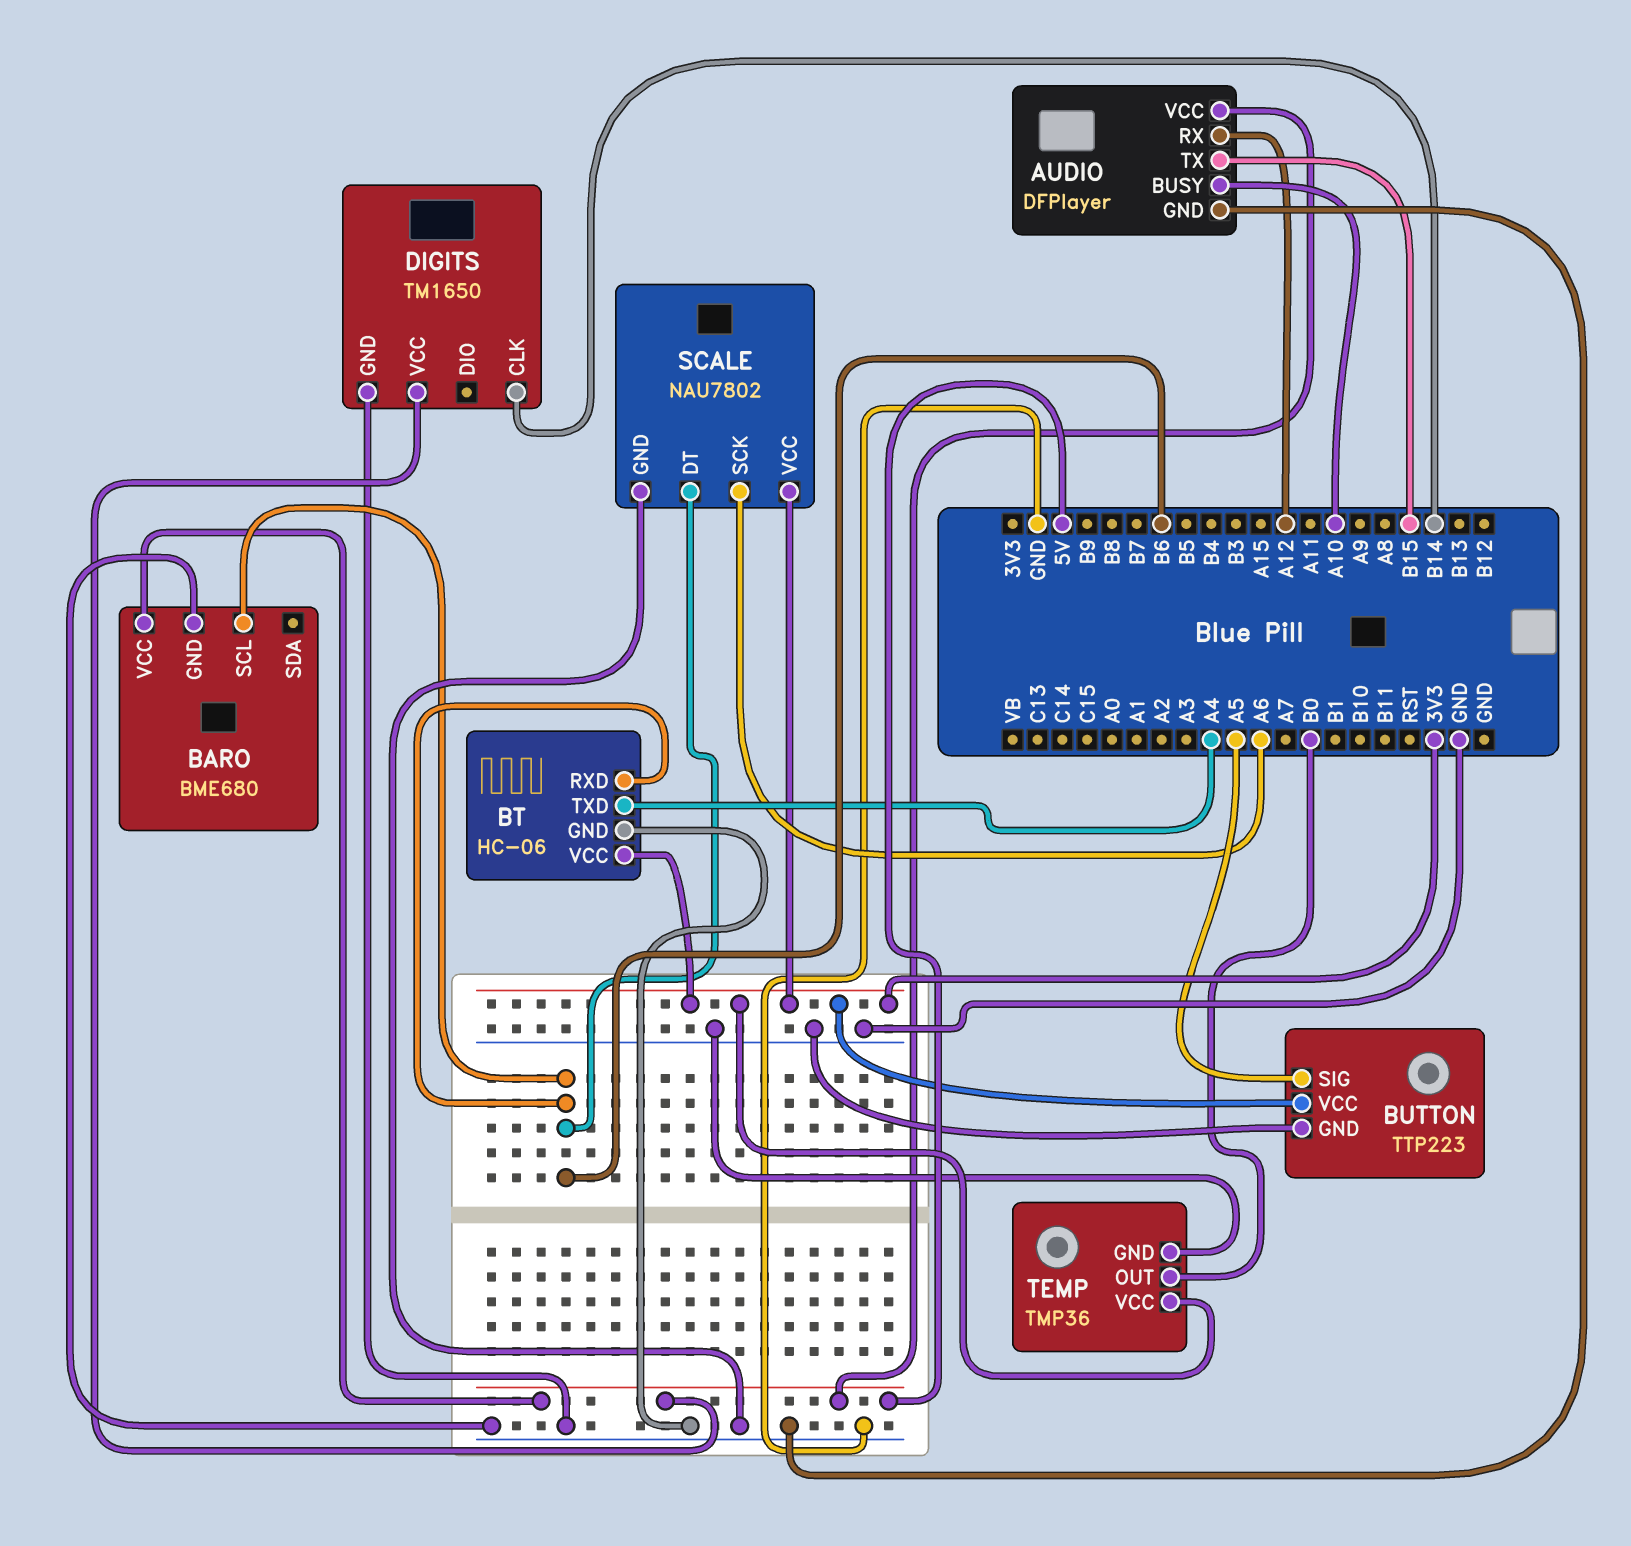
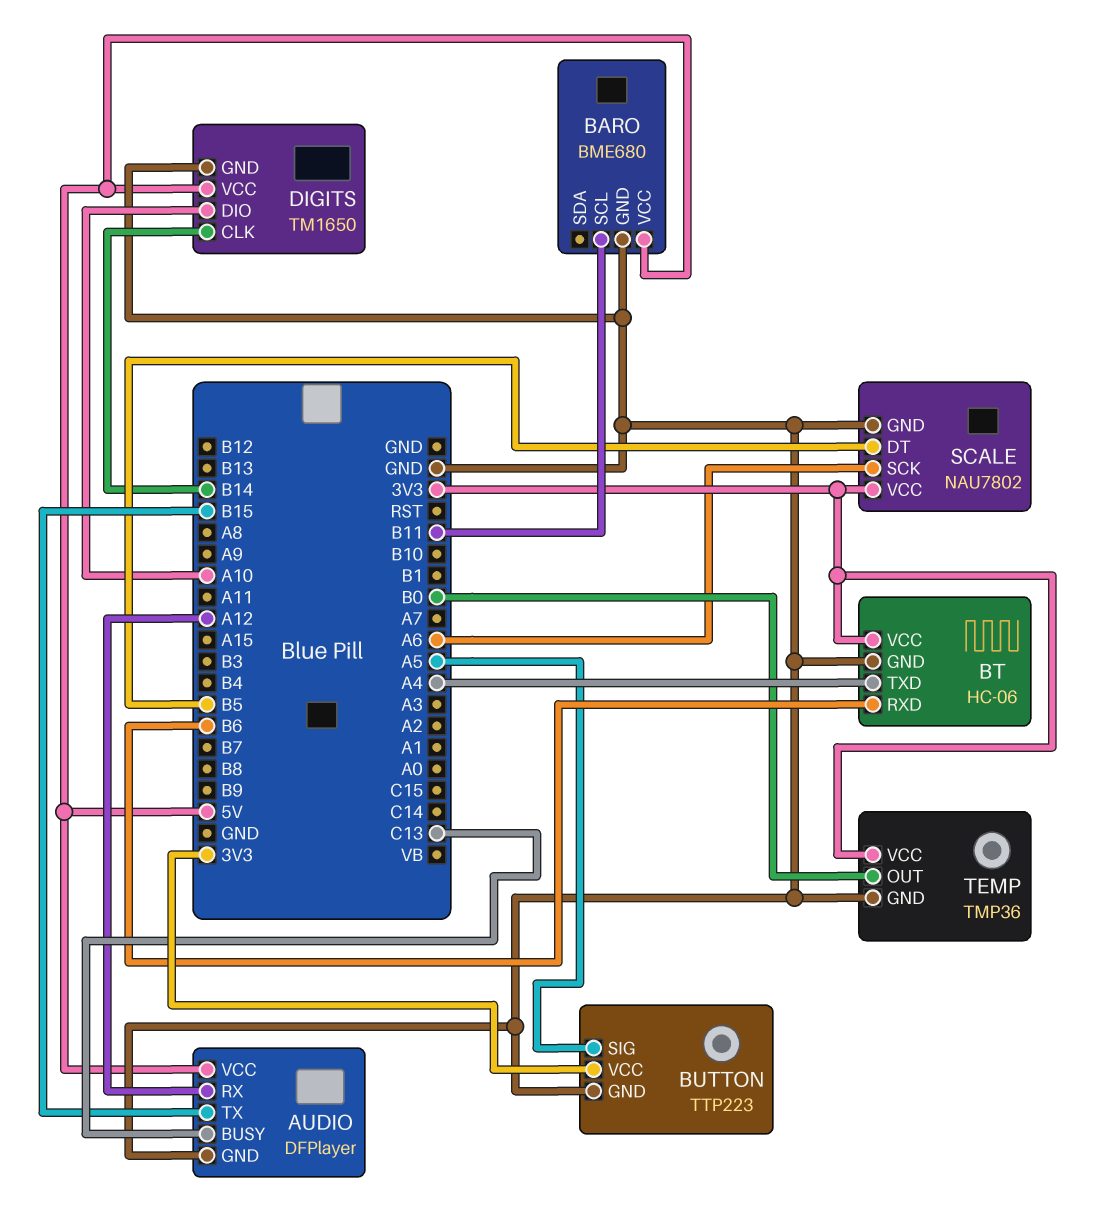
AUDIO pin BUSY: A10 -> C13
BARO pin SCL: B6 -> B11
DIGITS pin DIO: none -> A10
SCALE pin DT: B6 -> B5

